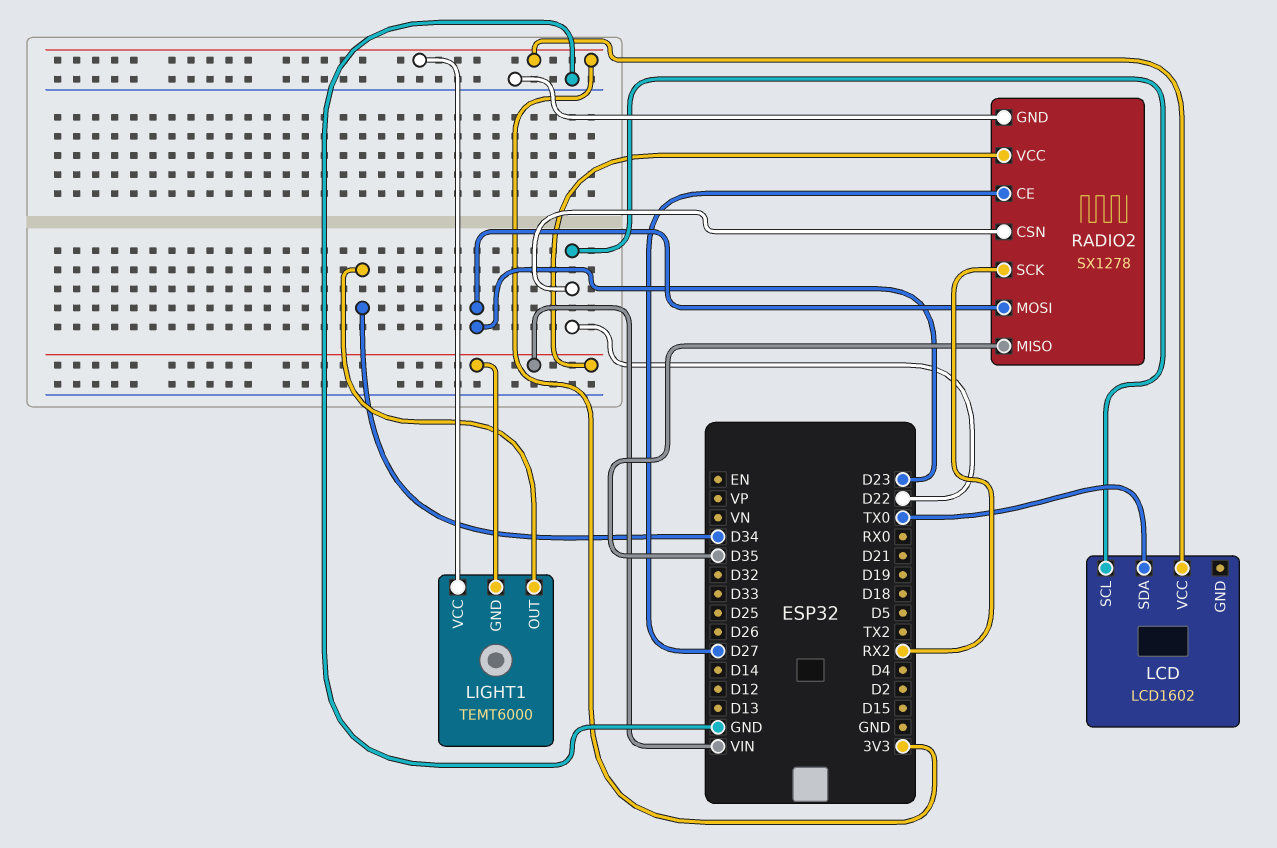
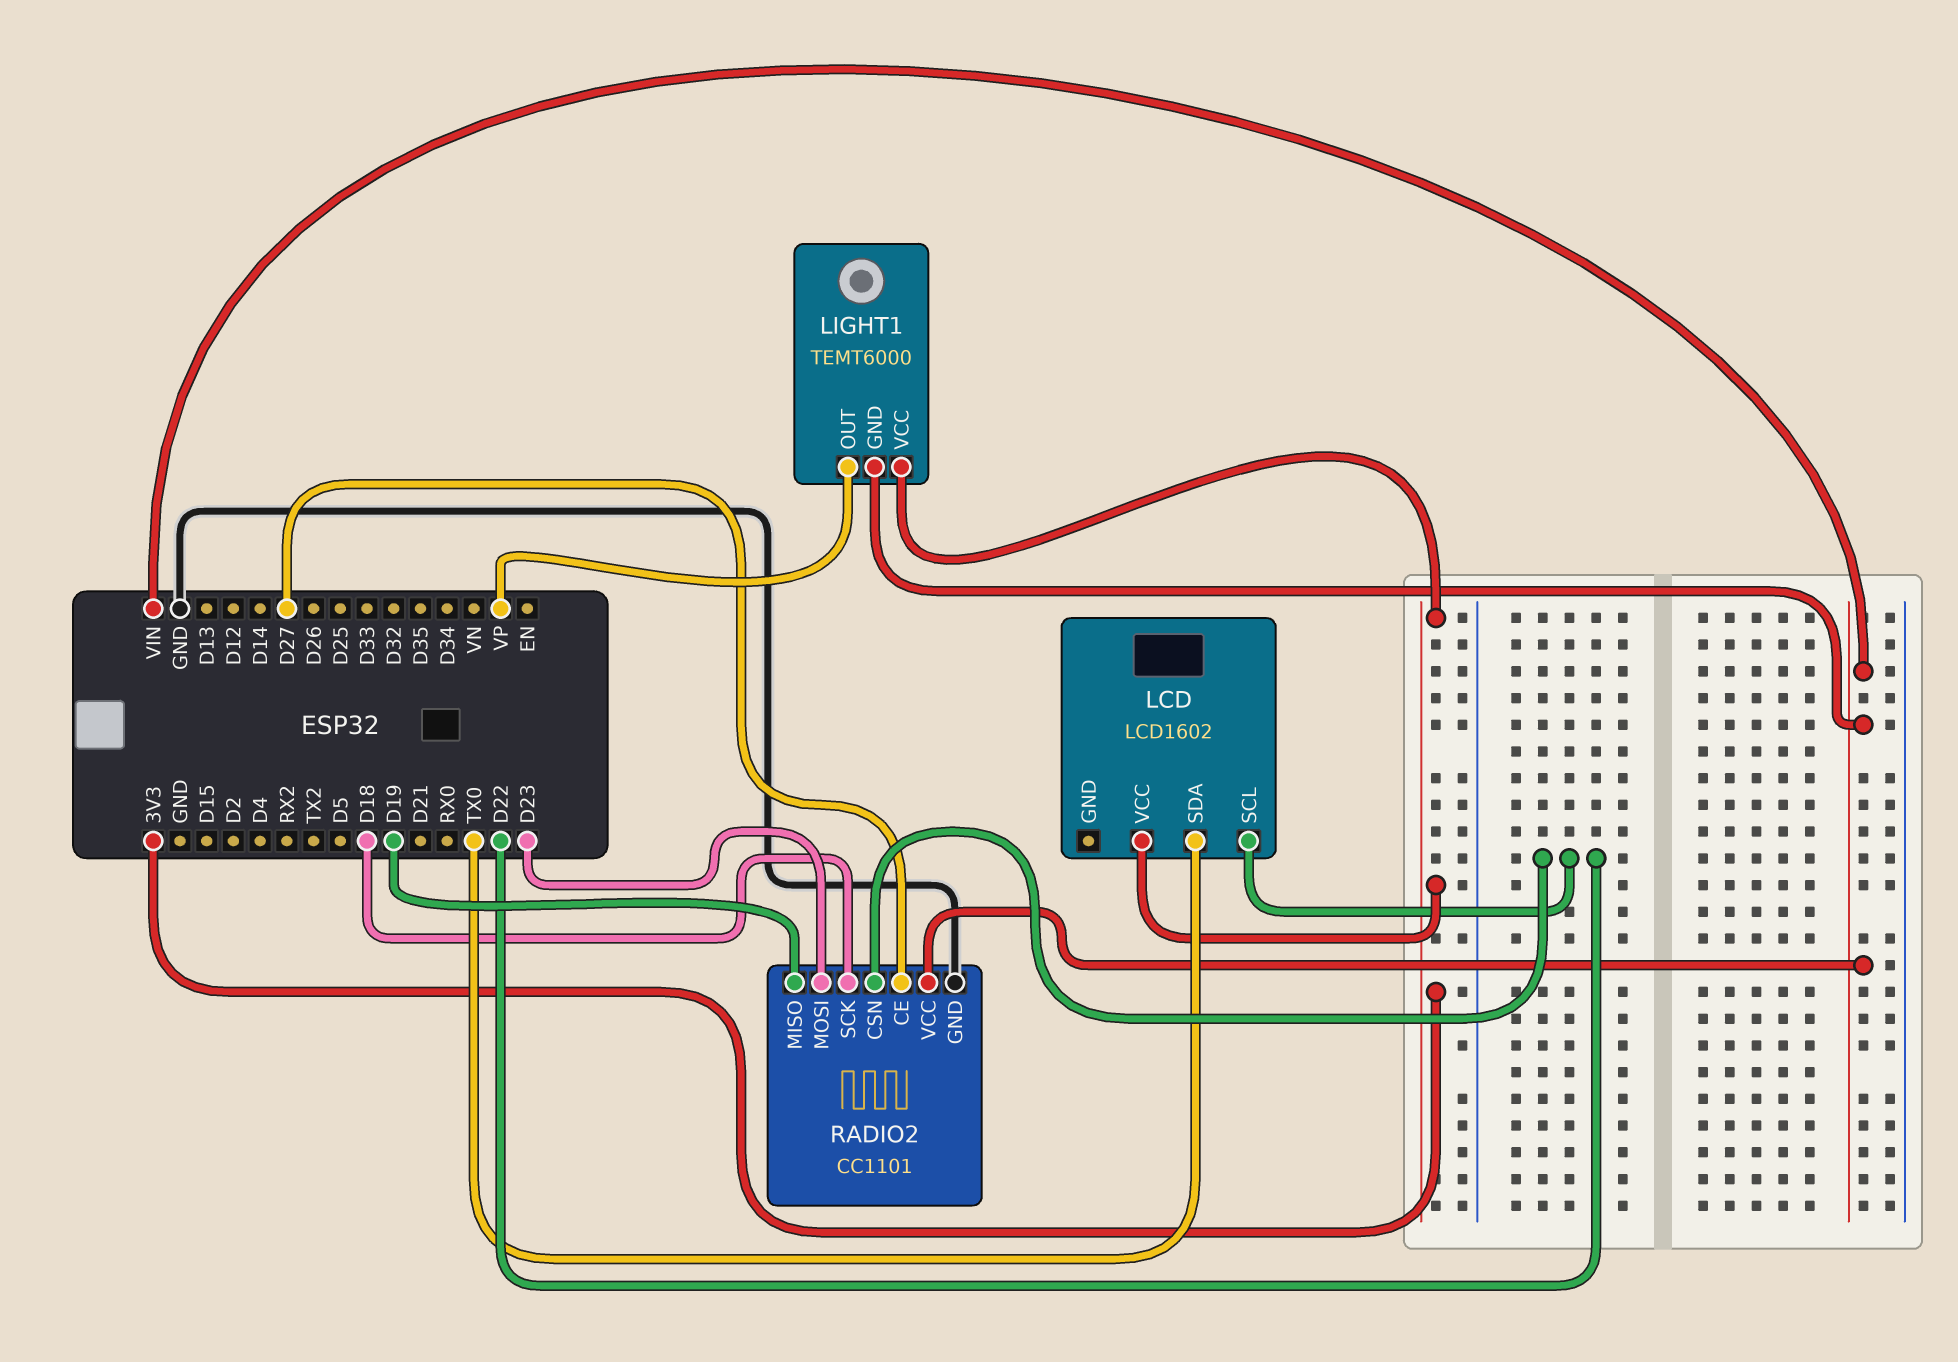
LIGHT1 pin OUT: D34 -> VP
RADIO2: SX1278 -> CC1101
RADIO2 pin MISO: D35 -> D19
RADIO2 pin SCK: RX2 -> D18

